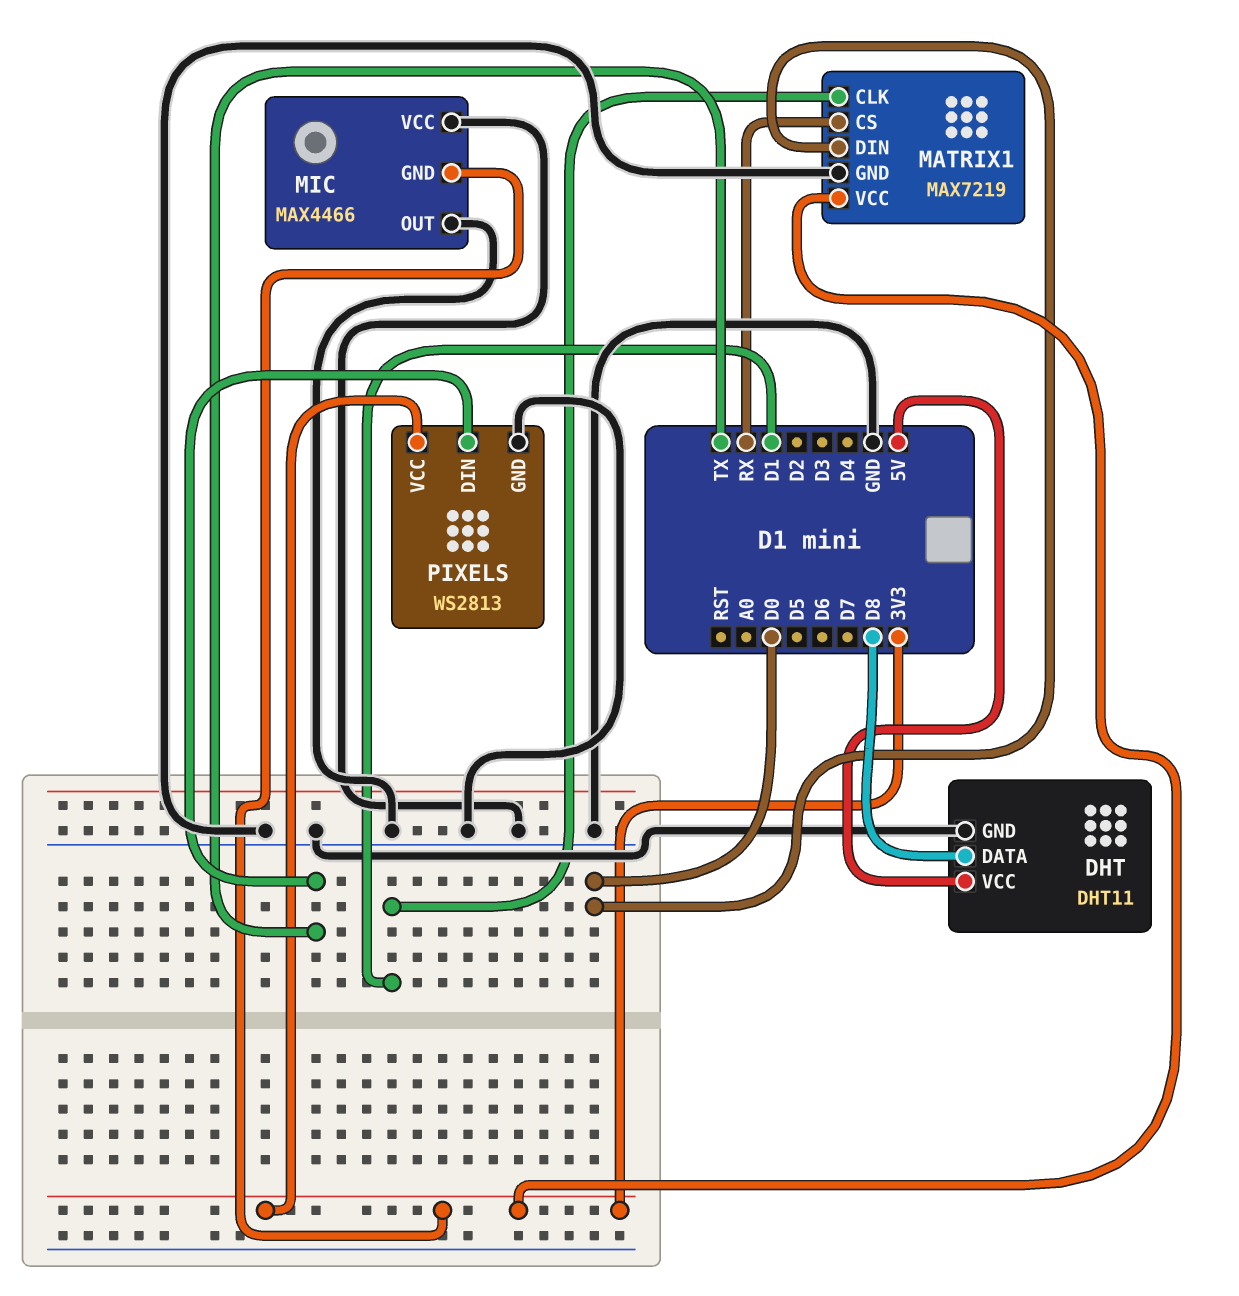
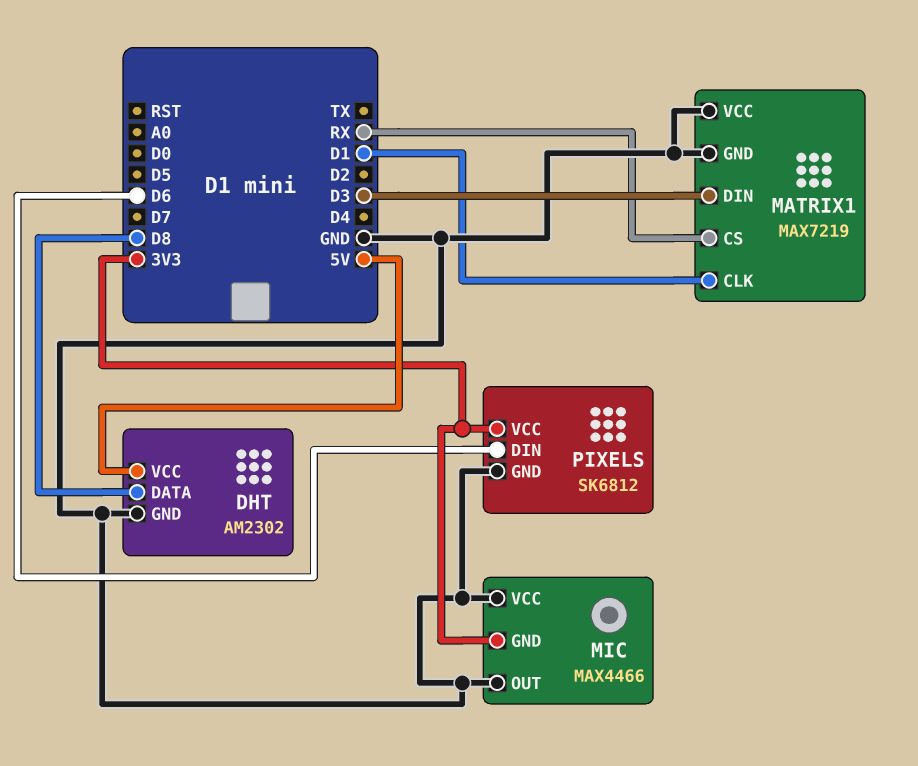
DHT: DHT11 -> AM2302
MATRIX1 pin DIN: D0 -> D3
MATRIX1 pin VCC: 3V3 -> GND
PIXELS: WS2813 -> SK6812
PIXELS pin DIN: TX -> D6

